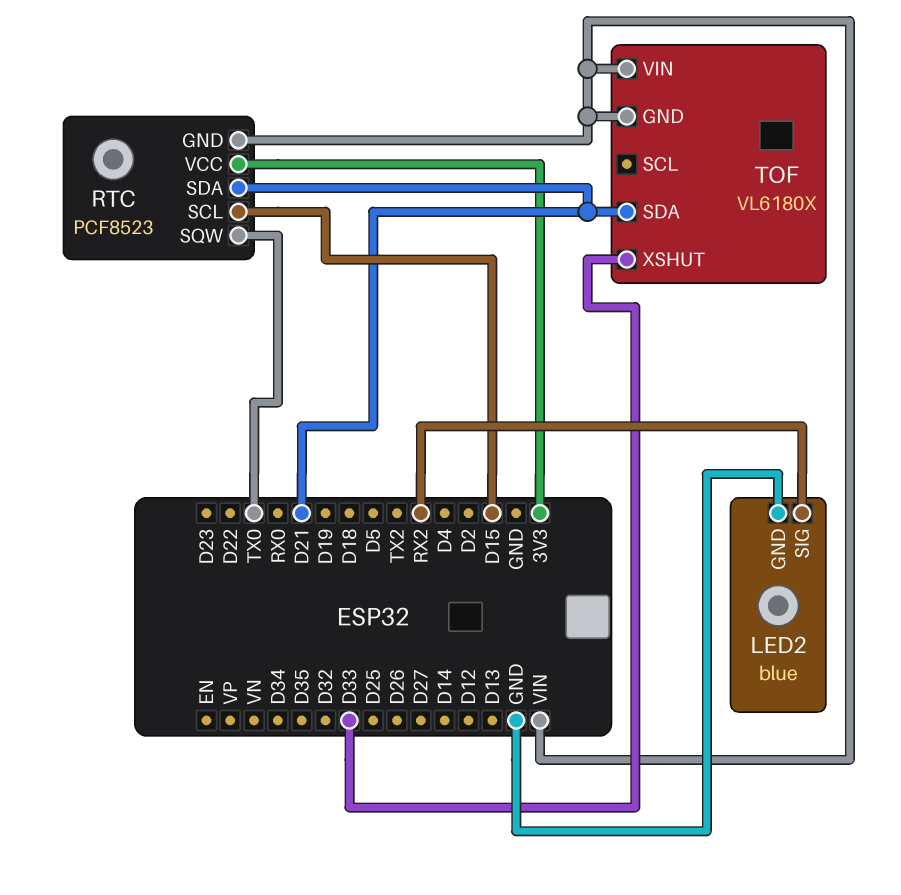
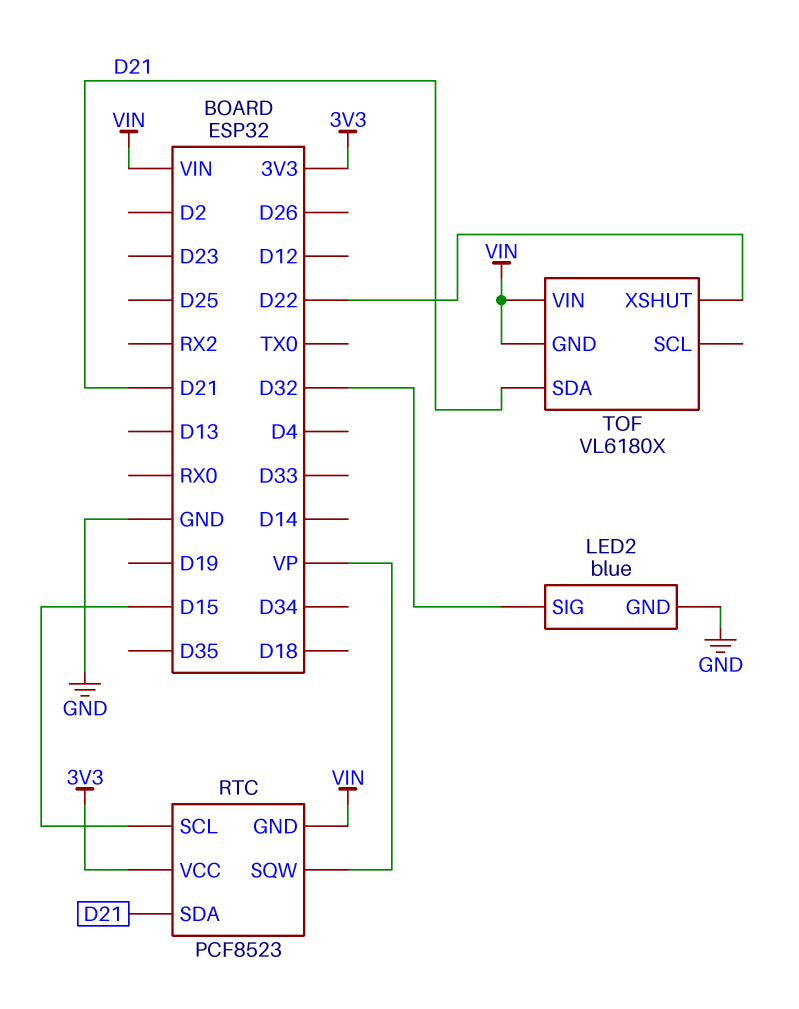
LED2 pin SIG: RX2 -> D32
RTC pin SQW: TX0 -> VP
TOF pin XSHUT: D33 -> D22

